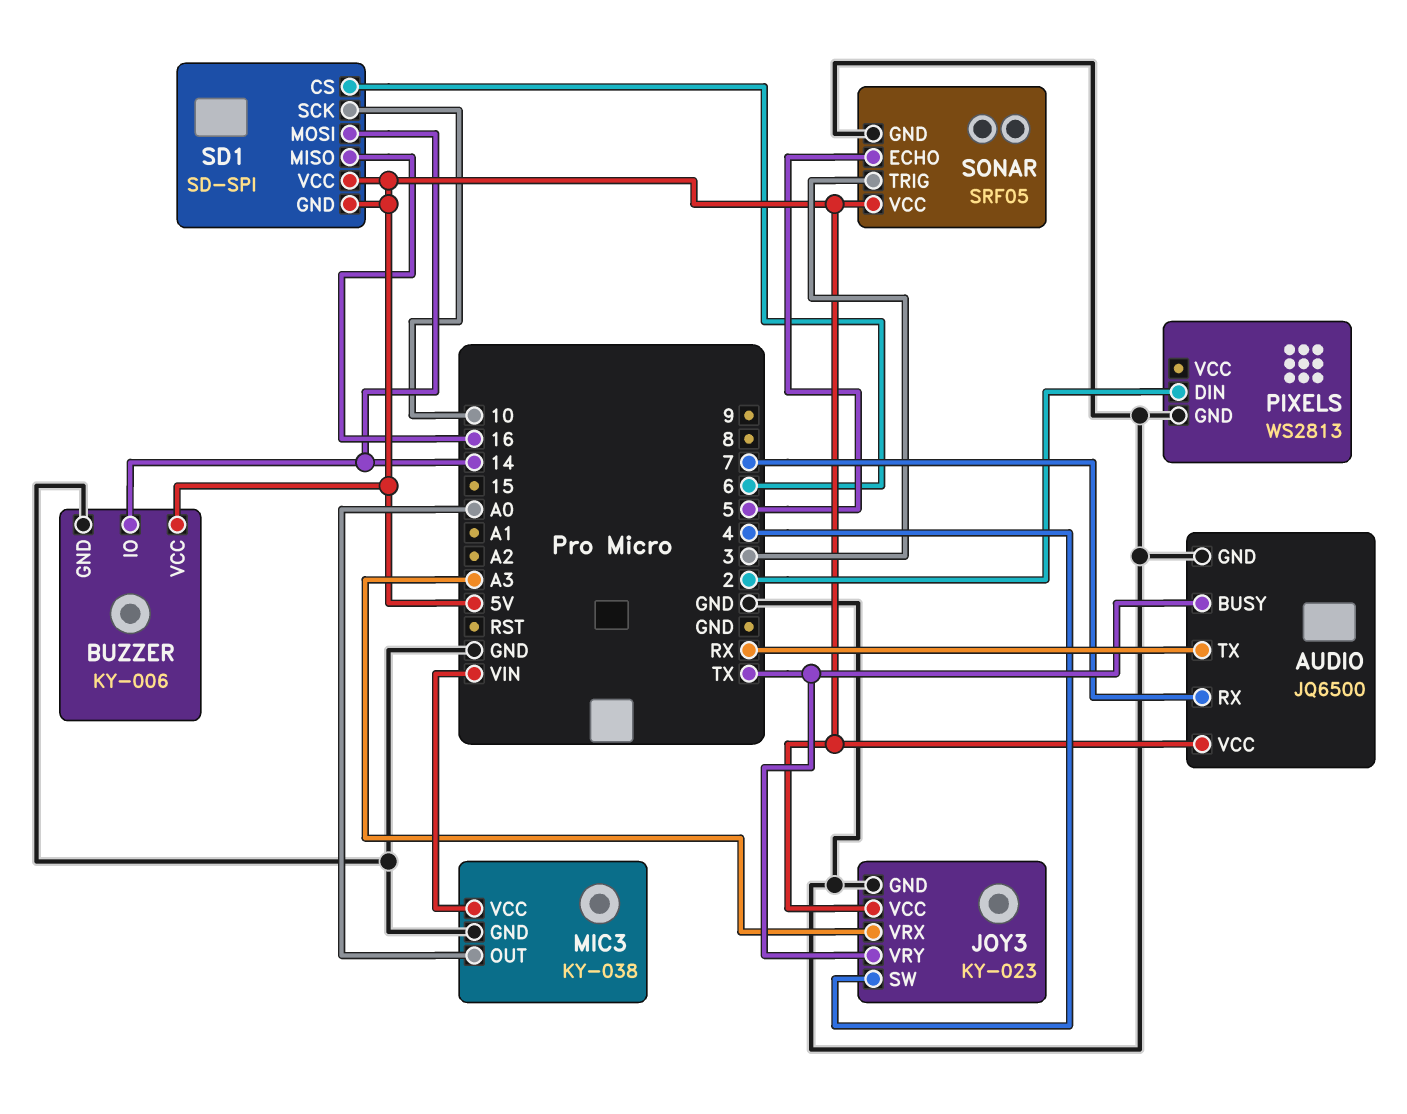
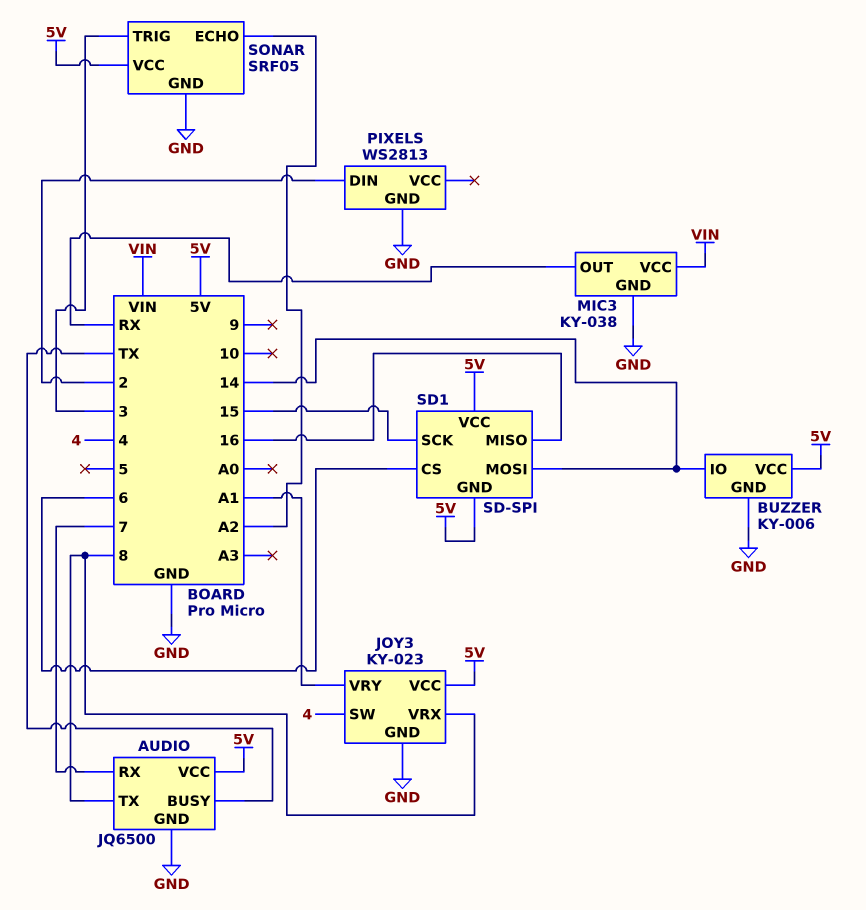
AUDIO pin TX: RX -> 8
JOY3 pin VRX: A3 -> 8
JOY3 pin VRY: TX -> A1
MIC3 pin OUT: A0 -> RX
SD1 pin SCK: 10 -> 15
SONAR pin ECHO: 5 -> A2

